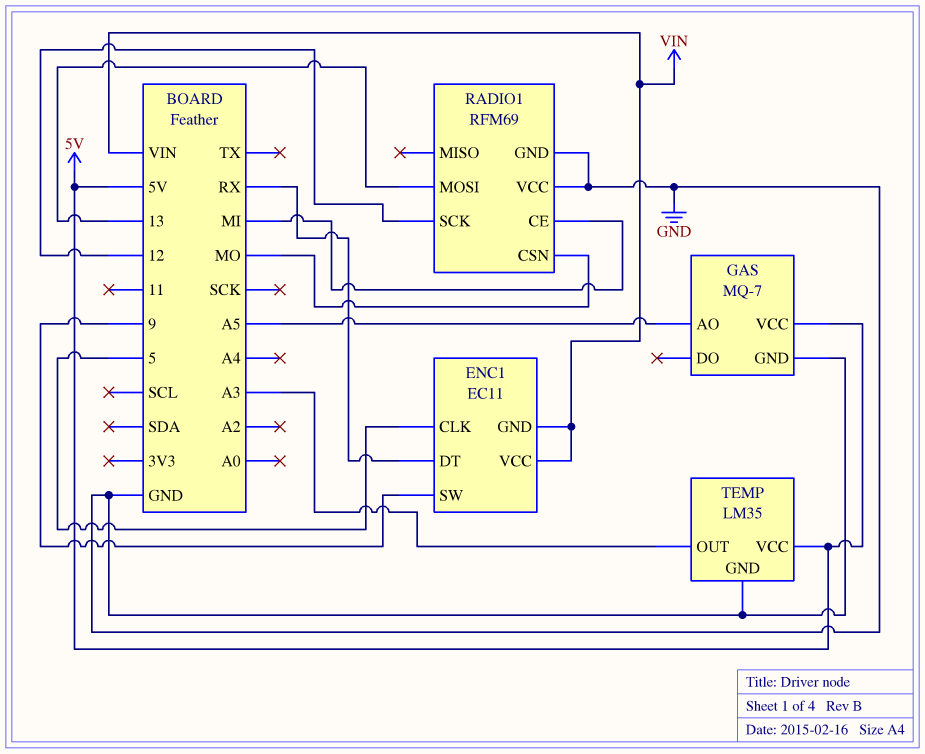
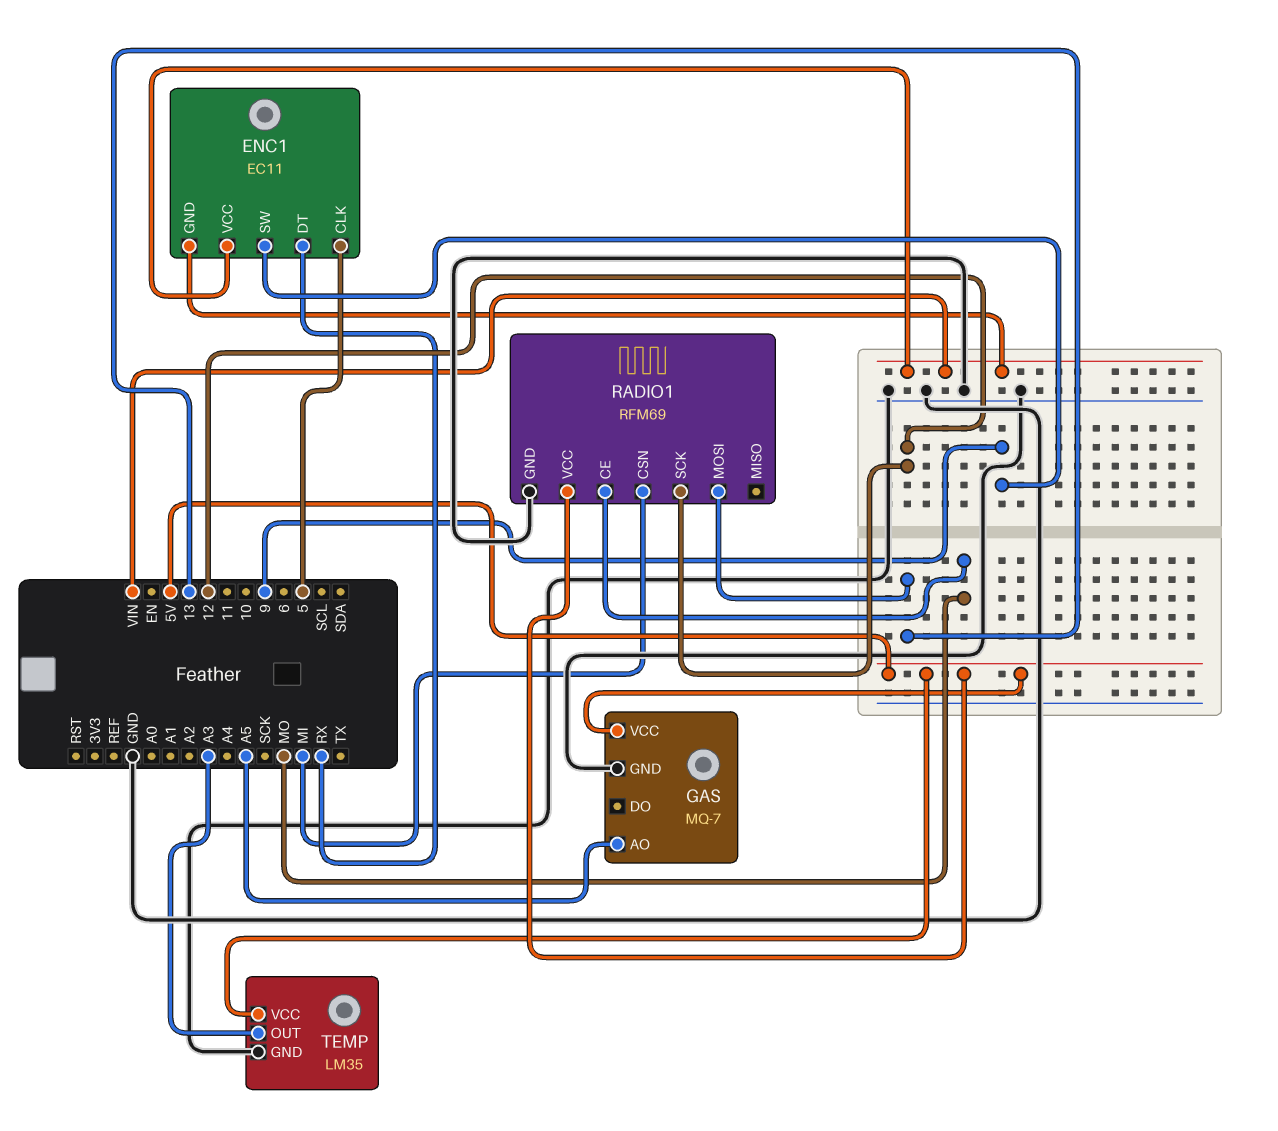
RADIO1 pin CE: MI -> MO
RADIO1 pin CSN: MO -> MI
RADIO1 pin VCC: GND -> 5V

